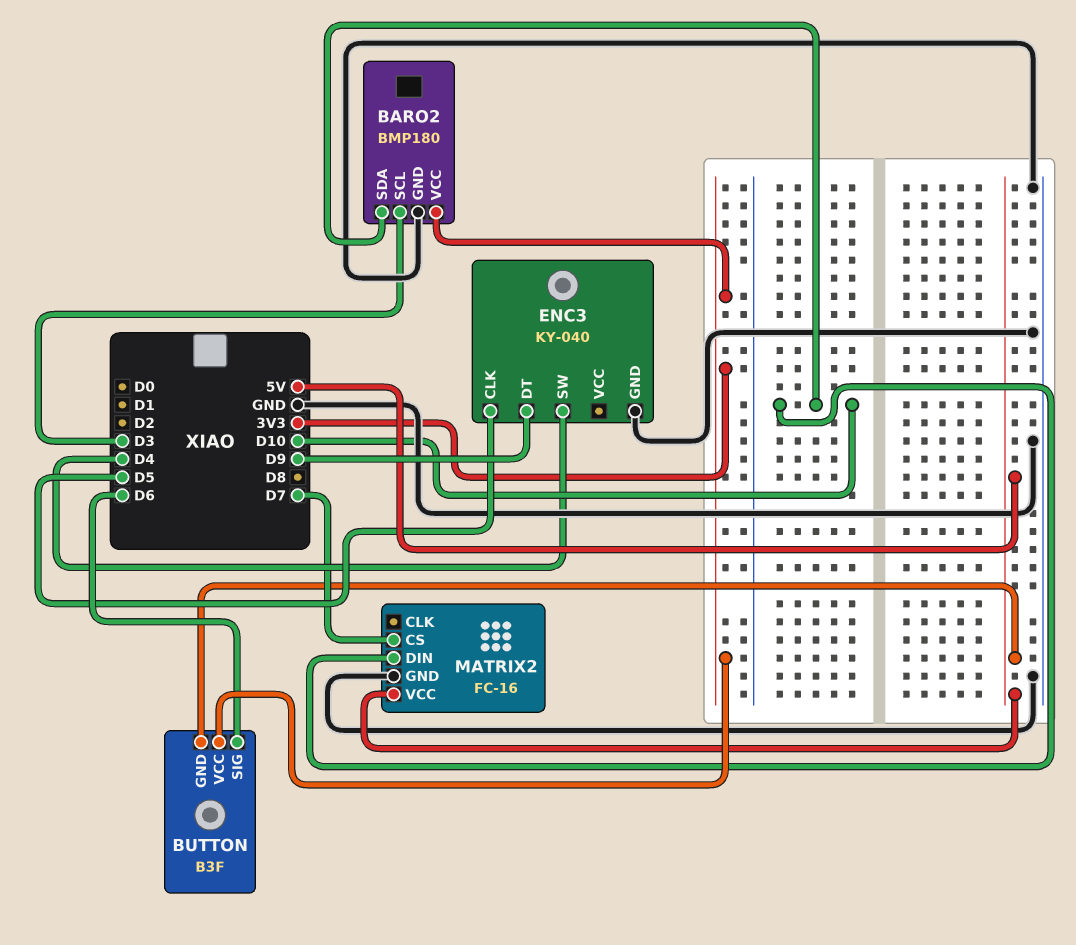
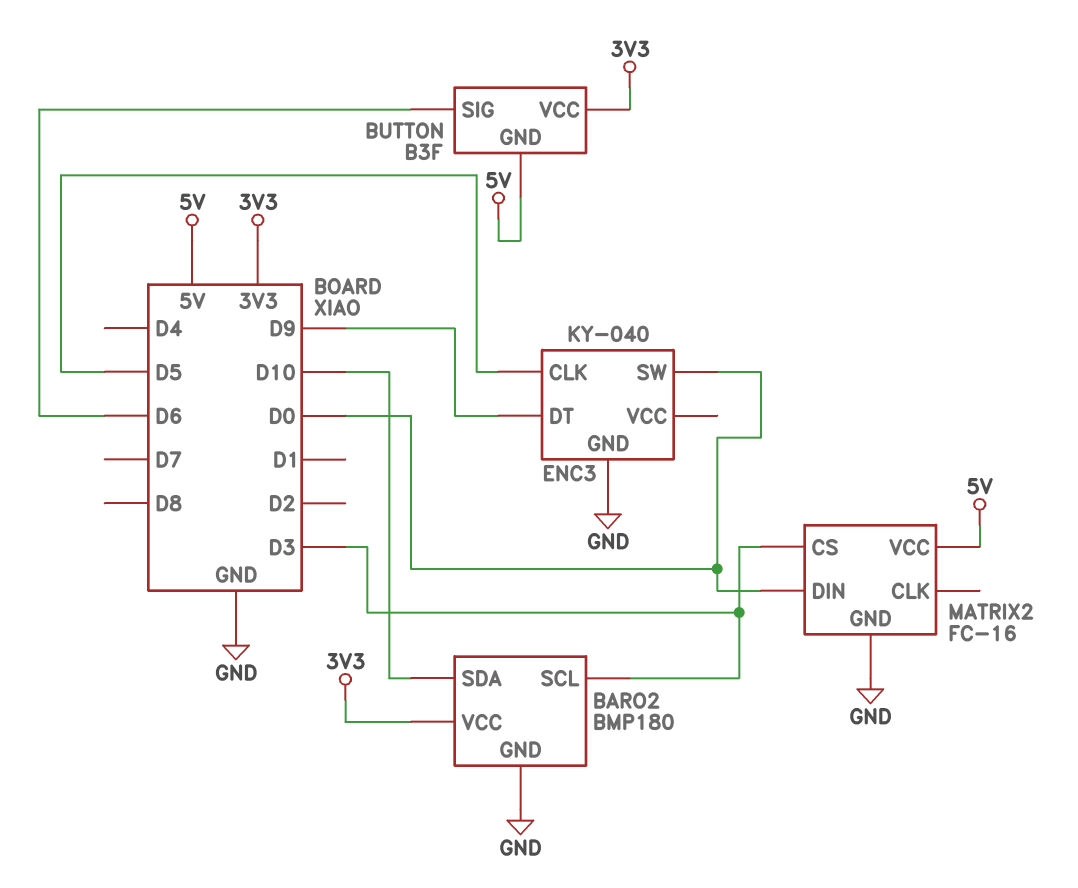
ENC3 pin SW: D4 -> D0
MATRIX2 pin CS: D7 -> D3
MATRIX2 pin DIN: D10 -> D0

